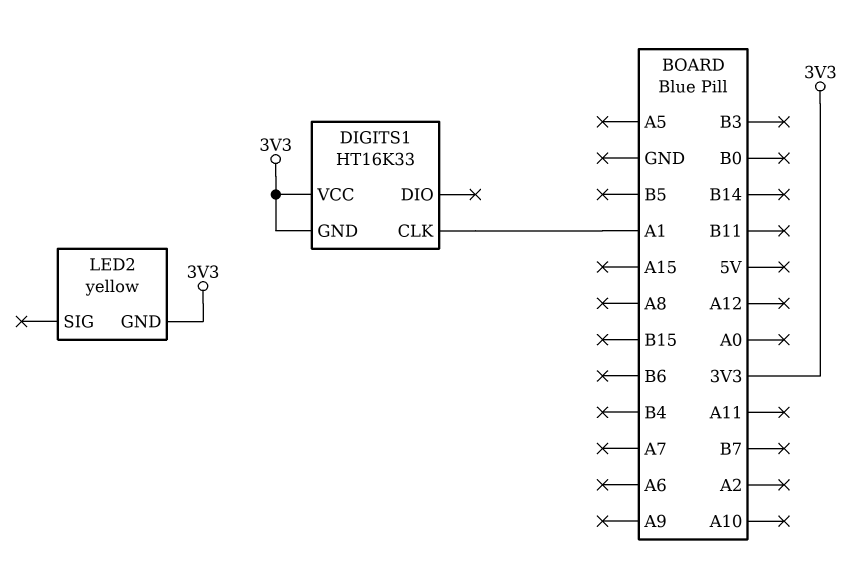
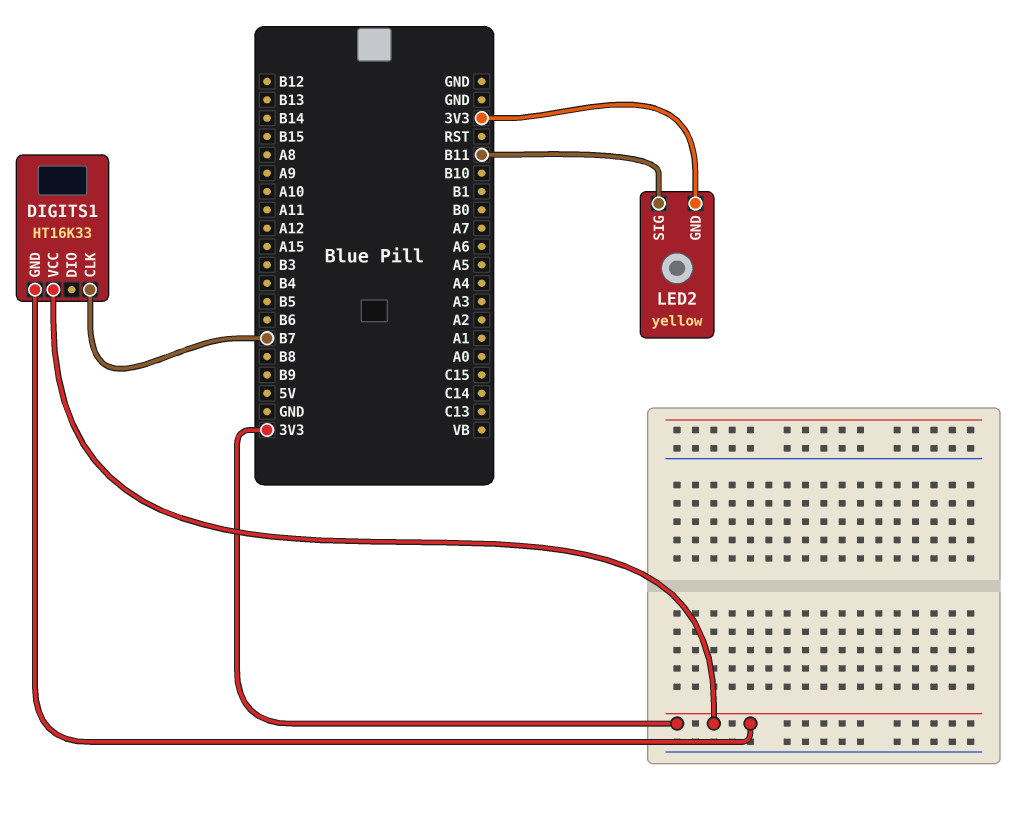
DIGITS1 pin CLK: A1 -> B7
LED2 pin SIG: none -> B11

